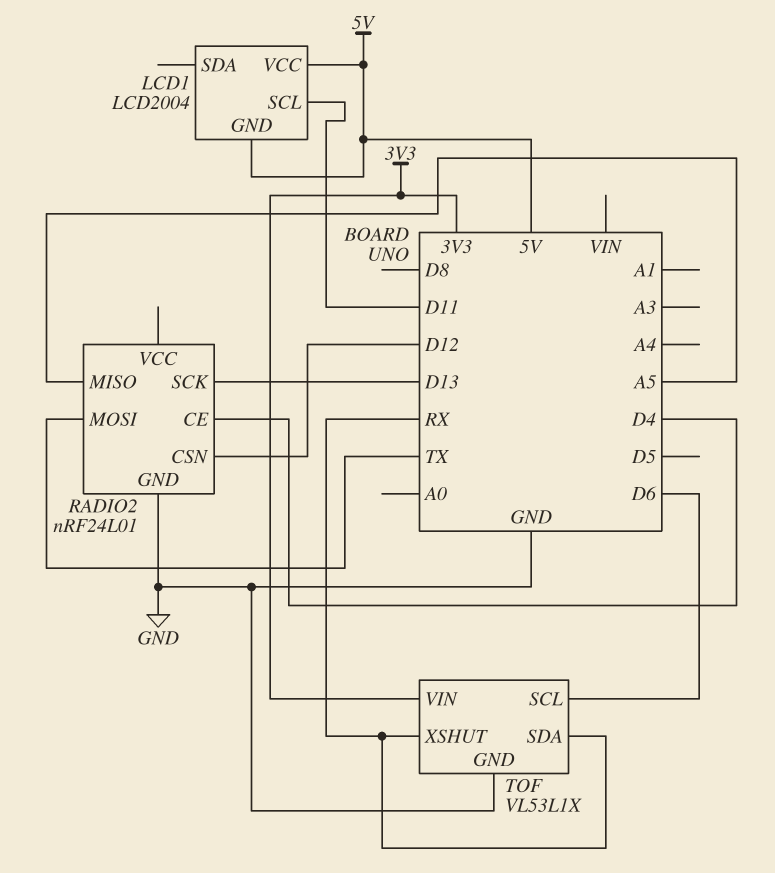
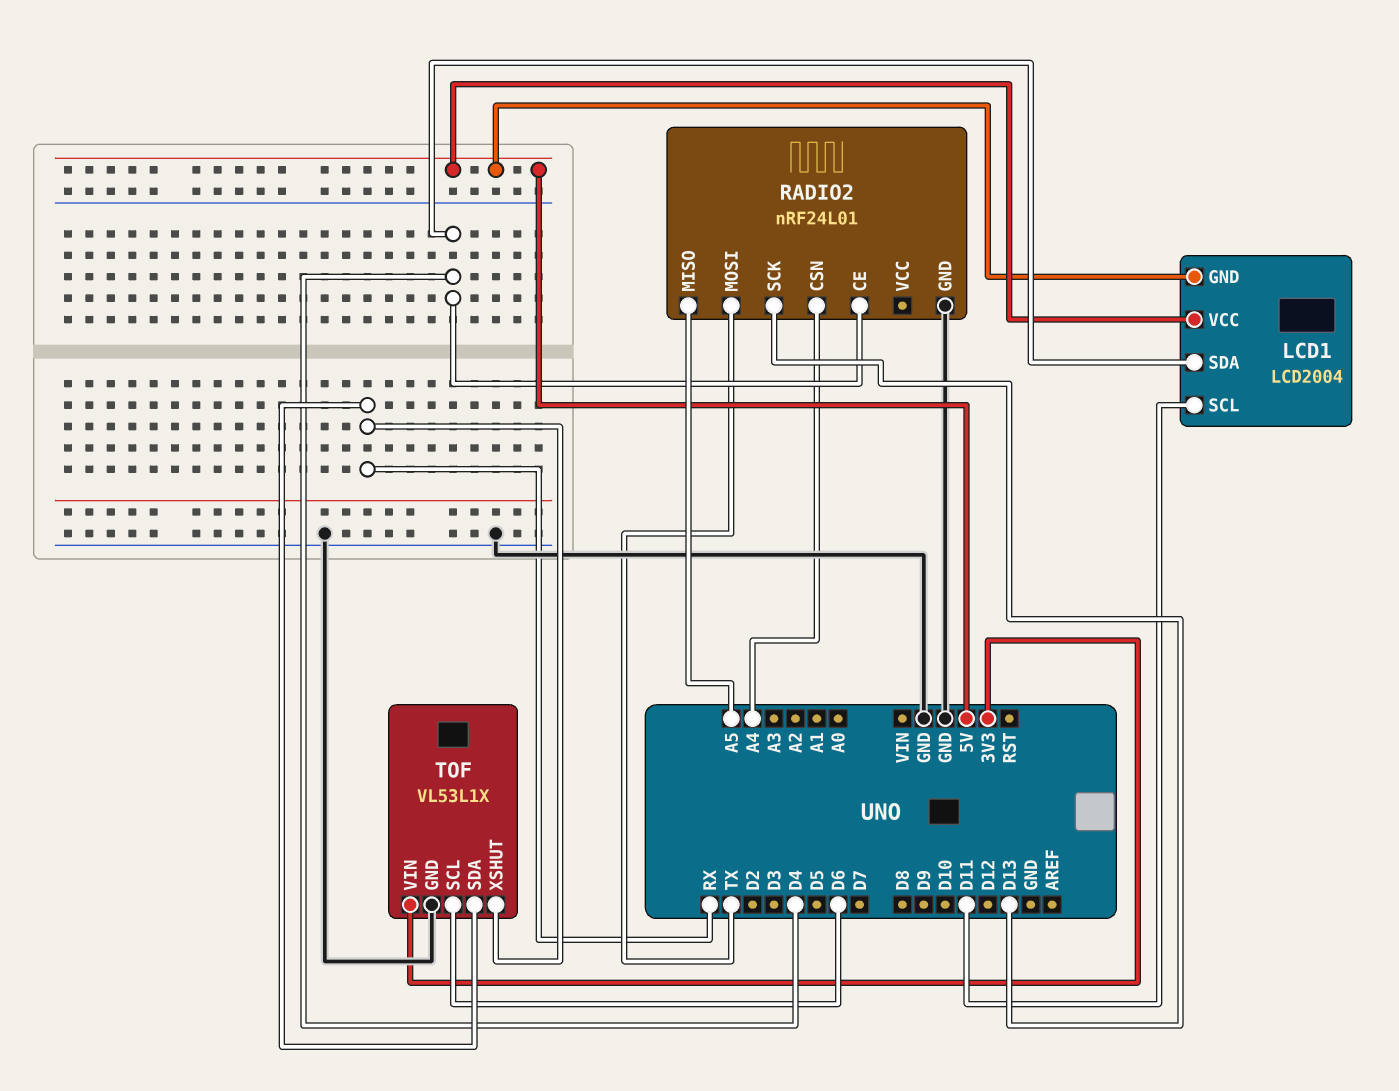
LCD1 pin SDA: none -> D4
RADIO2 pin CSN: D12 -> A4

